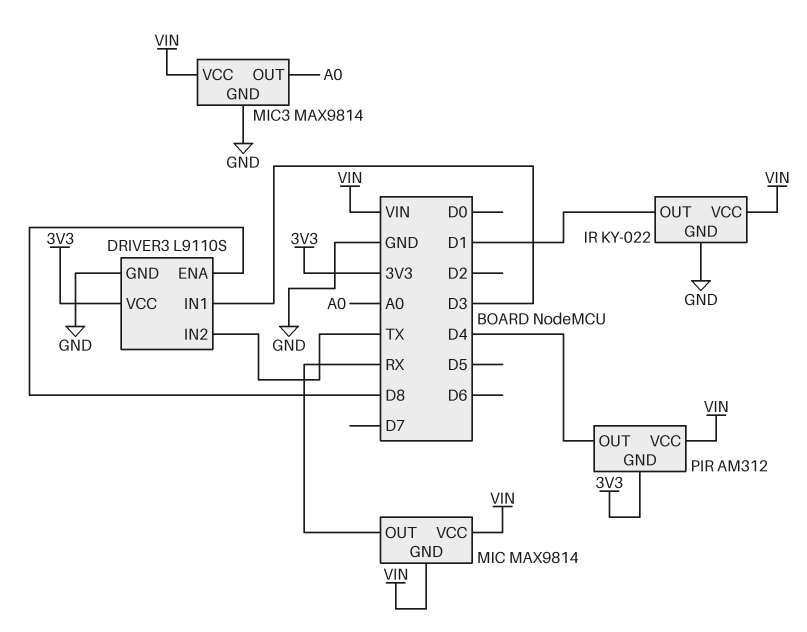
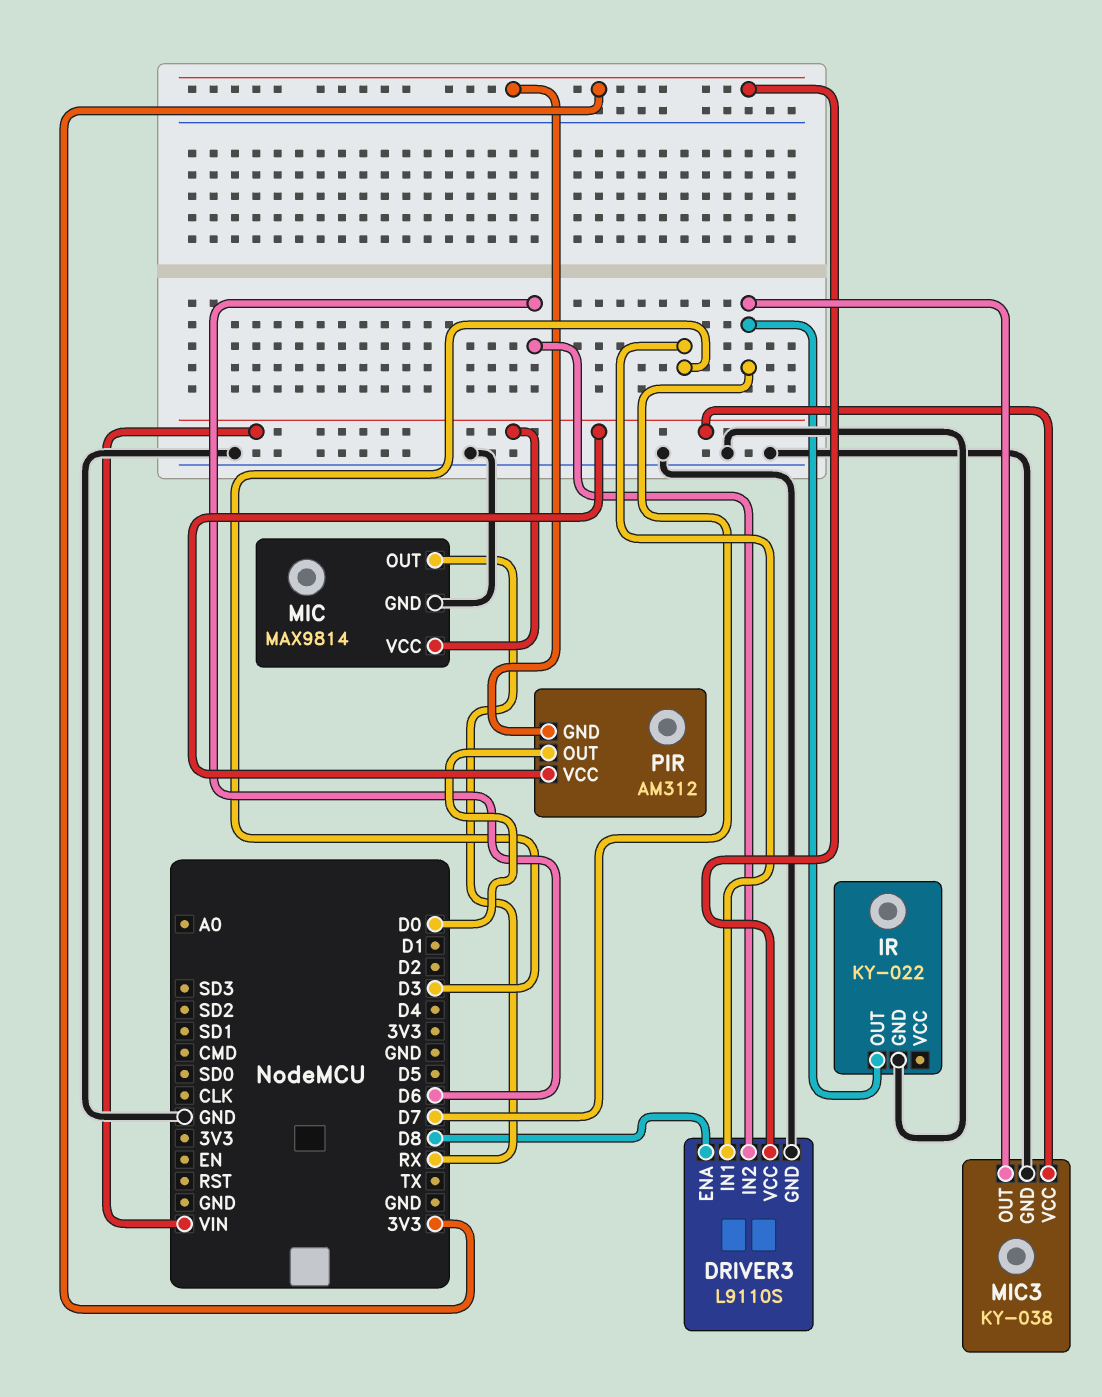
DRIVER3 pin IN2: TX -> D6
IR pin OUT: D1 -> D7
IR pin VCC: VIN -> none
MIC pin GND: VIN -> GND
MIC3: MAX9814 -> KY-038
MIC3 pin OUT: A0 -> D7
PIR pin OUT: D4 -> D0

